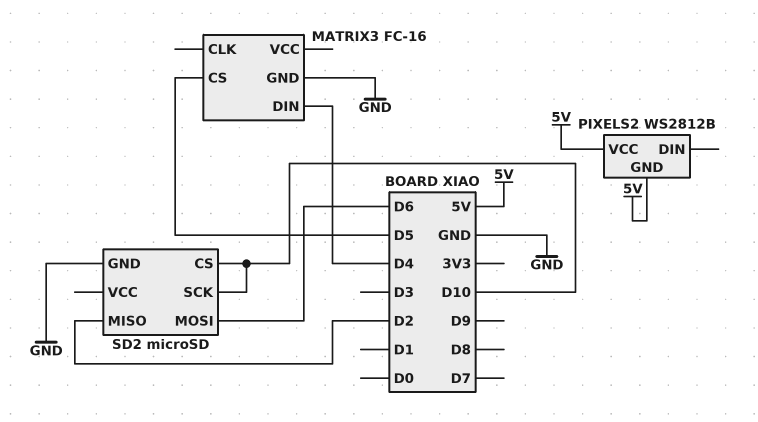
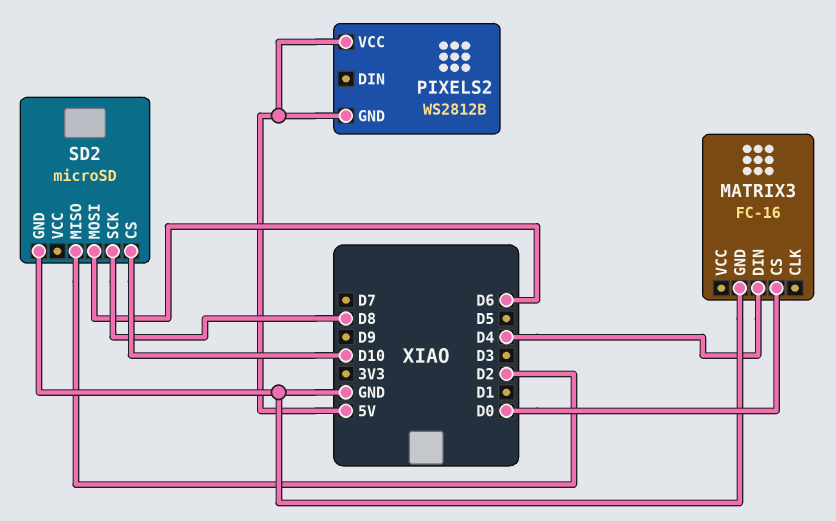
MATRIX3 pin CS: D5 -> D0
SD2 pin SCK: D10 -> D8

